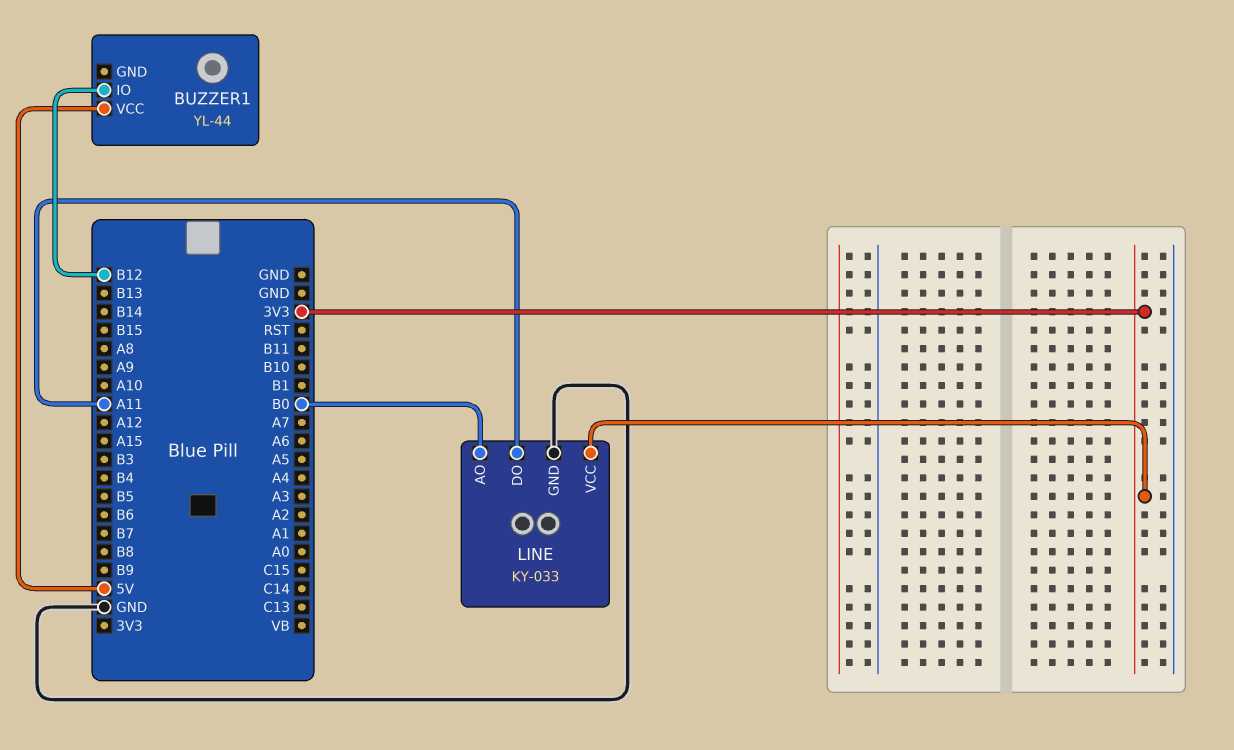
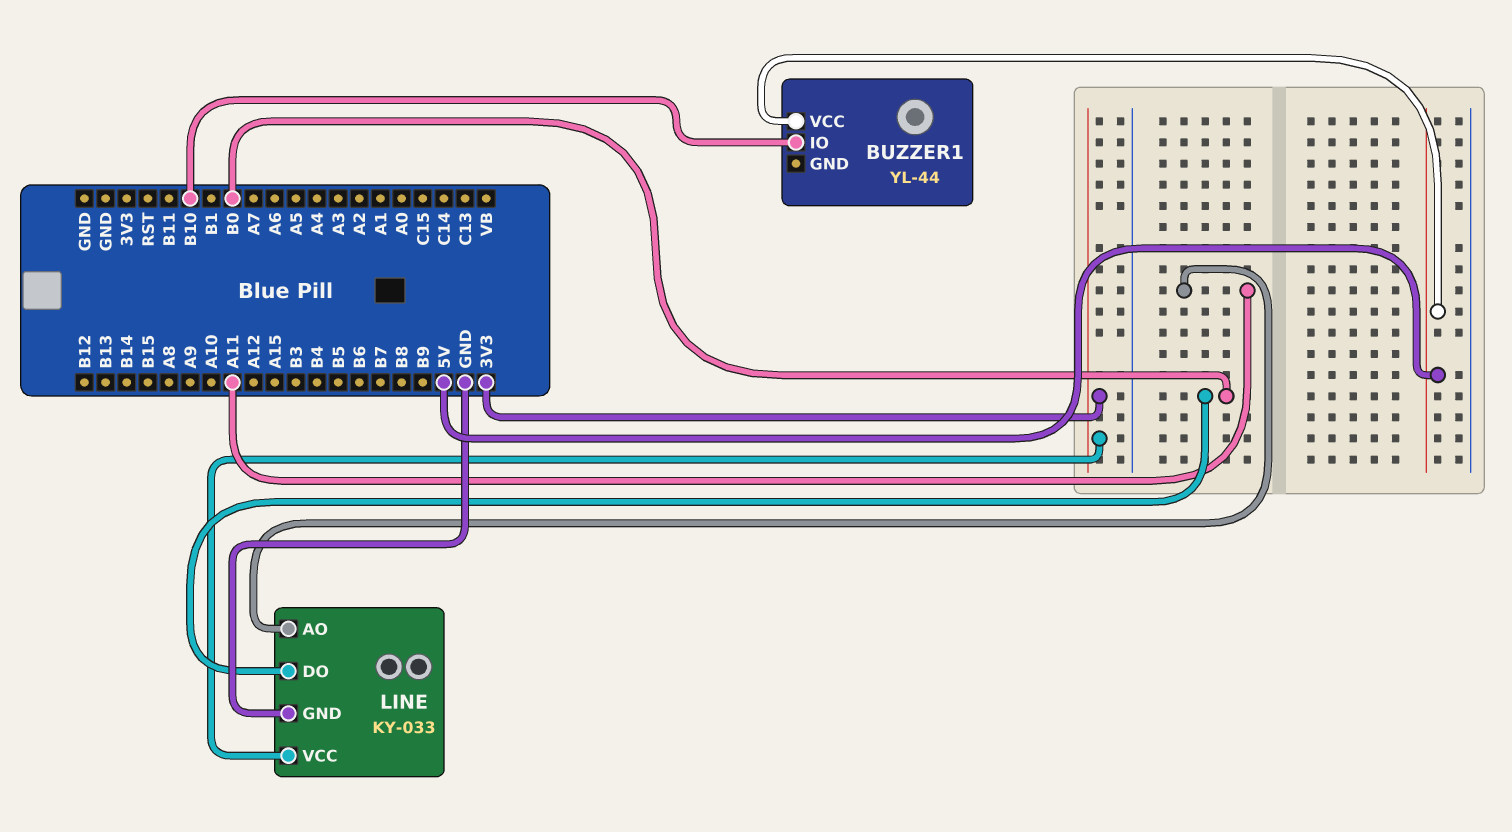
BUZZER1 pin IO: B12 -> B10
LINE pin AO: B0 -> A11
LINE pin DO: A11 -> B0

